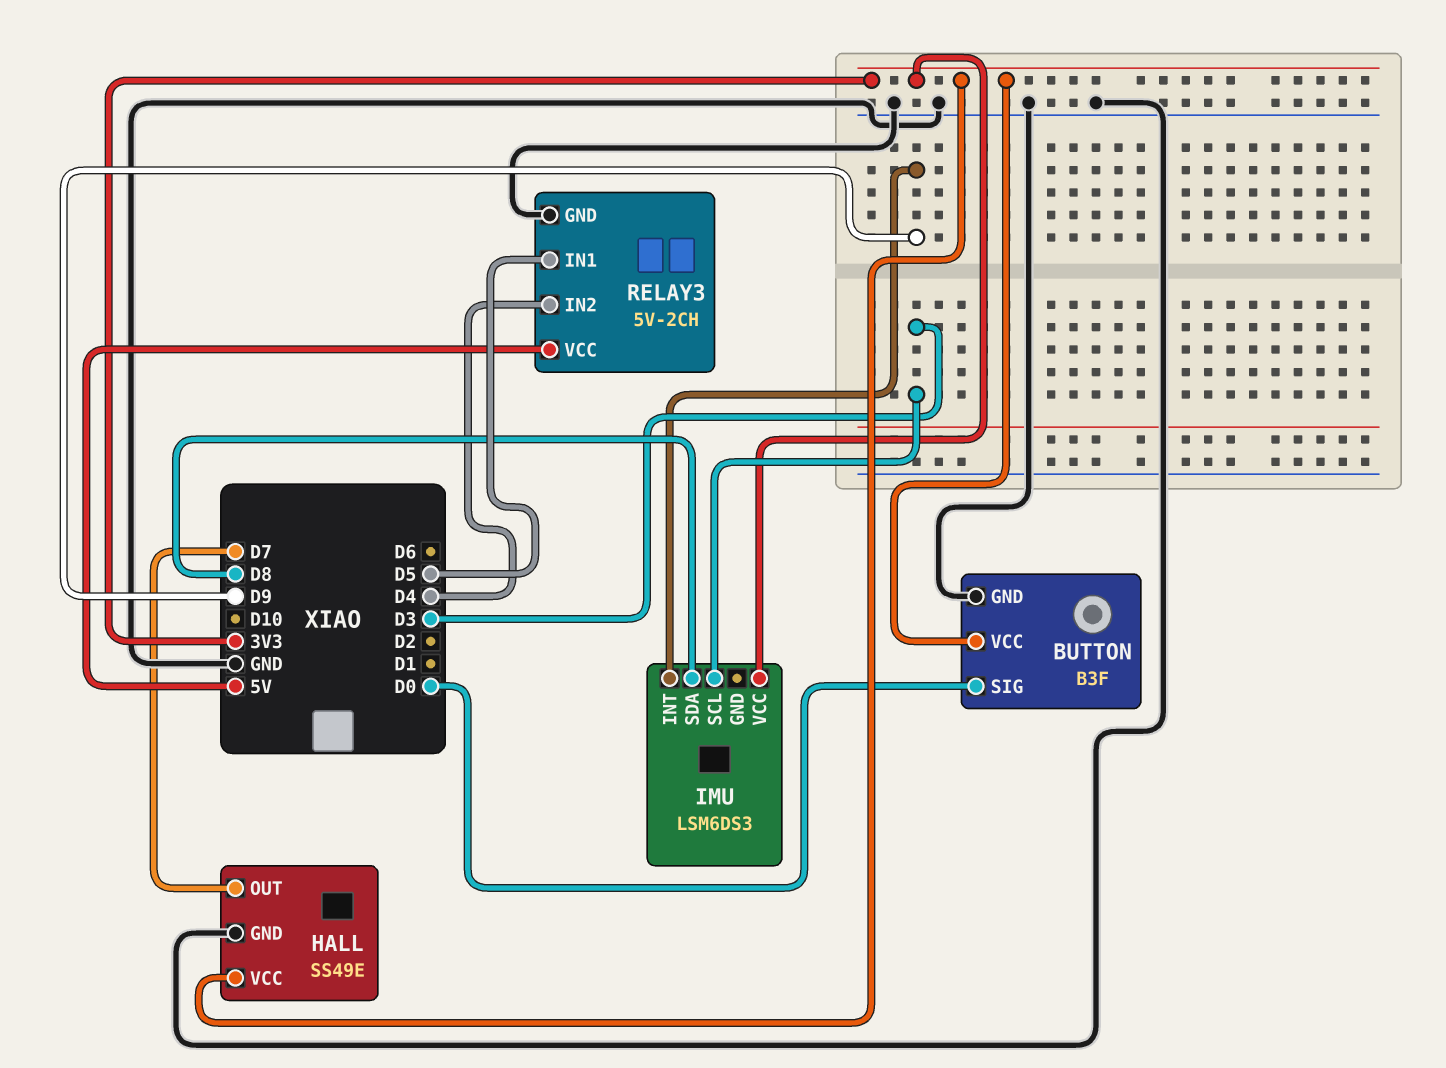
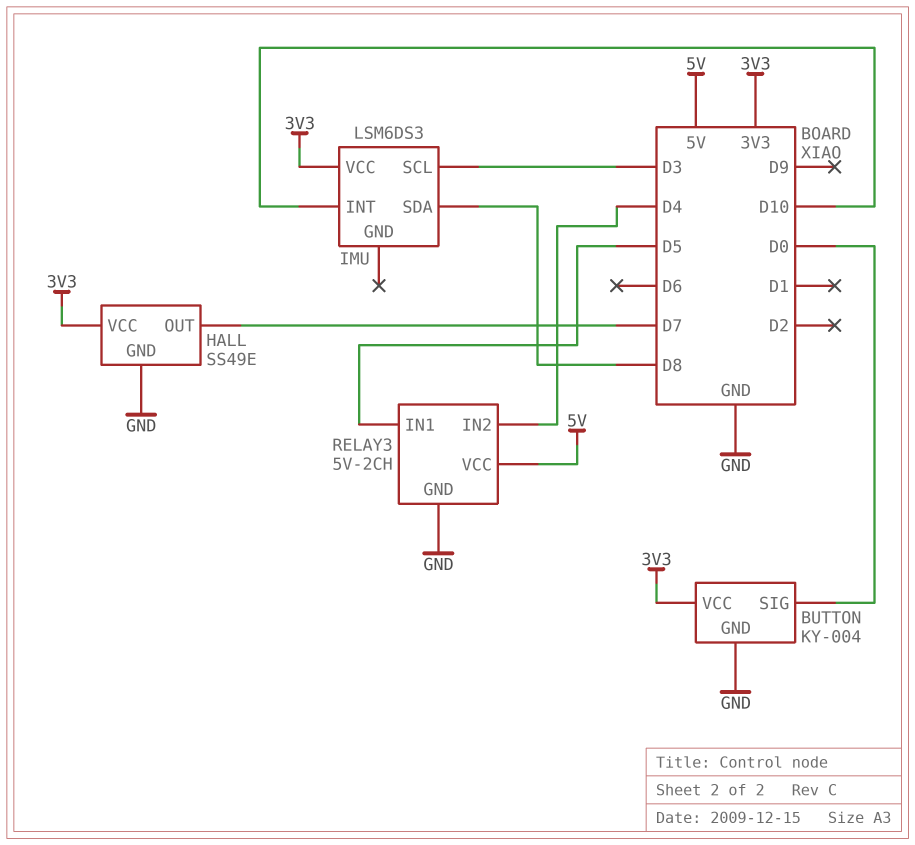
BUTTON: B3F -> KY-004
IMU pin INT: D9 -> D10

